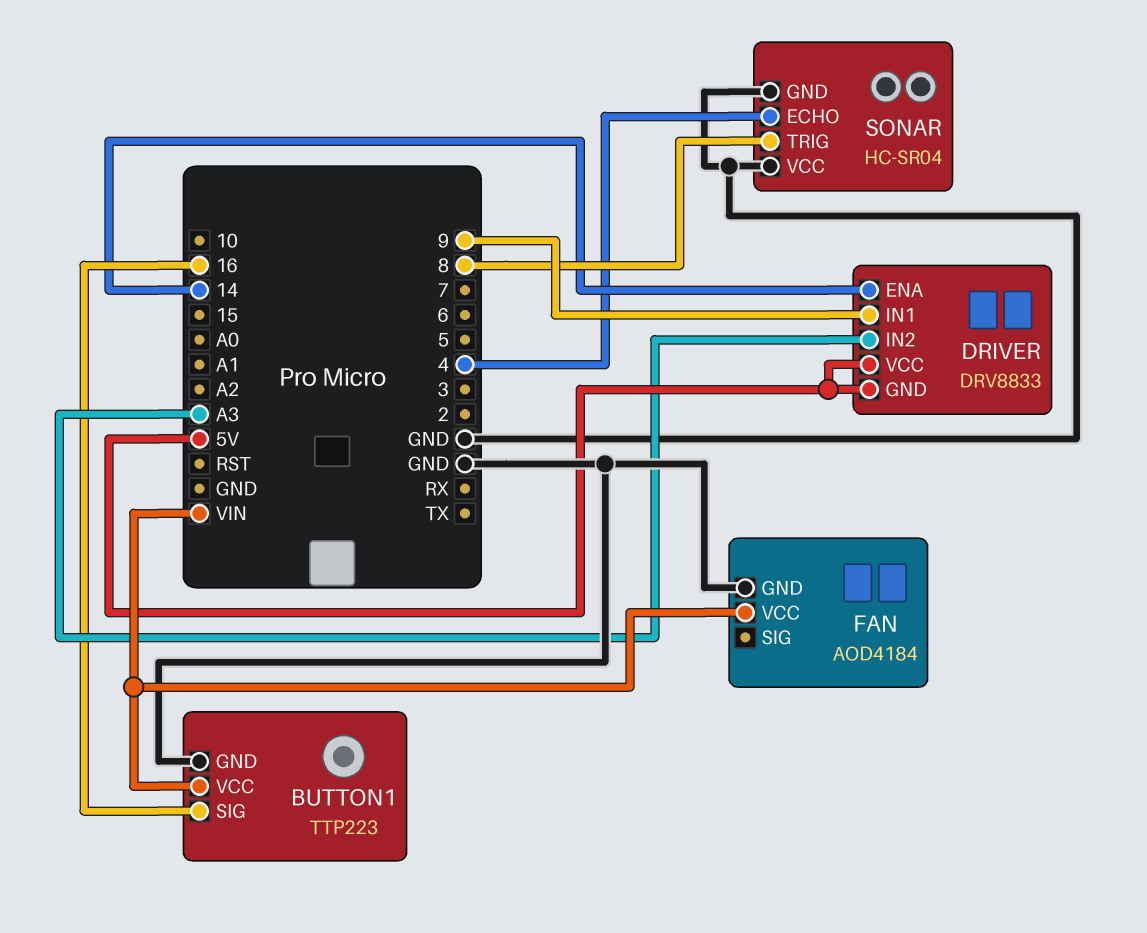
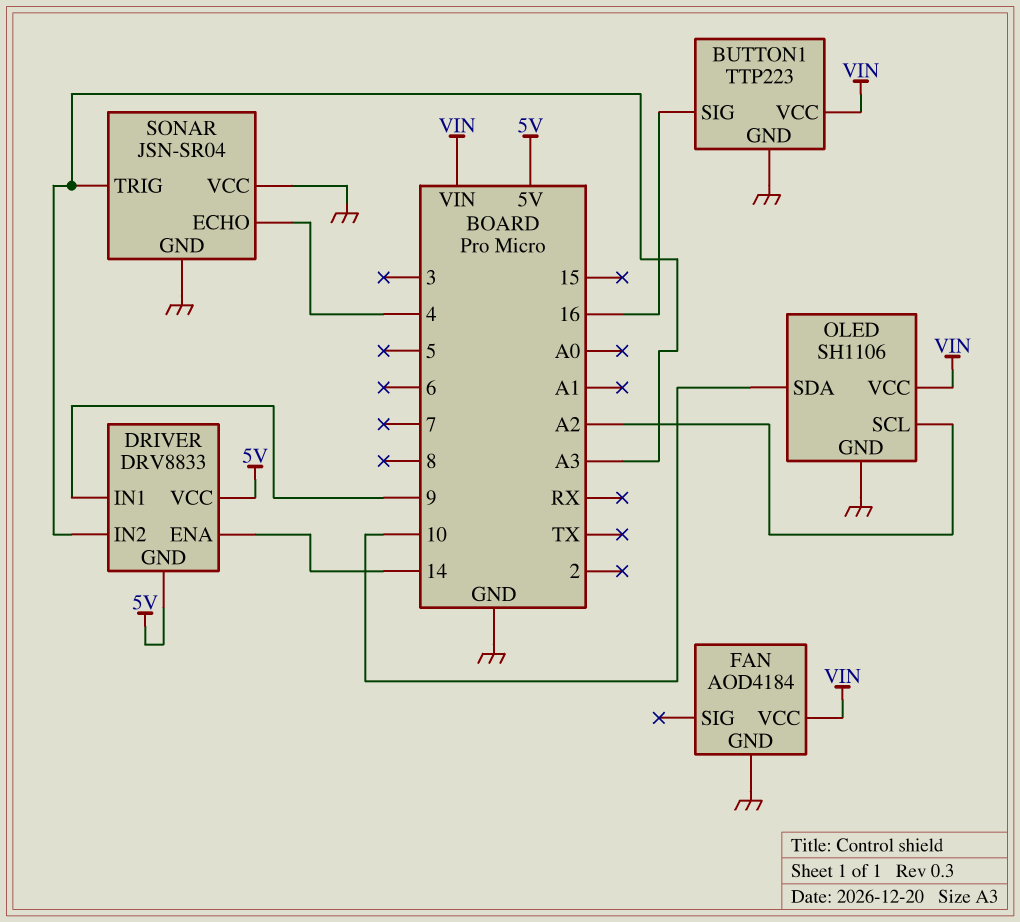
OLED: none -> SH1106
OLED pin GND: none -> GND
OLED pin SCL: none -> A2
OLED pin SDA: none -> 10
OLED pin VCC: none -> VIN
SONAR: HC-SR04 -> JSN-SR04
SONAR pin TRIG: 8 -> A3

